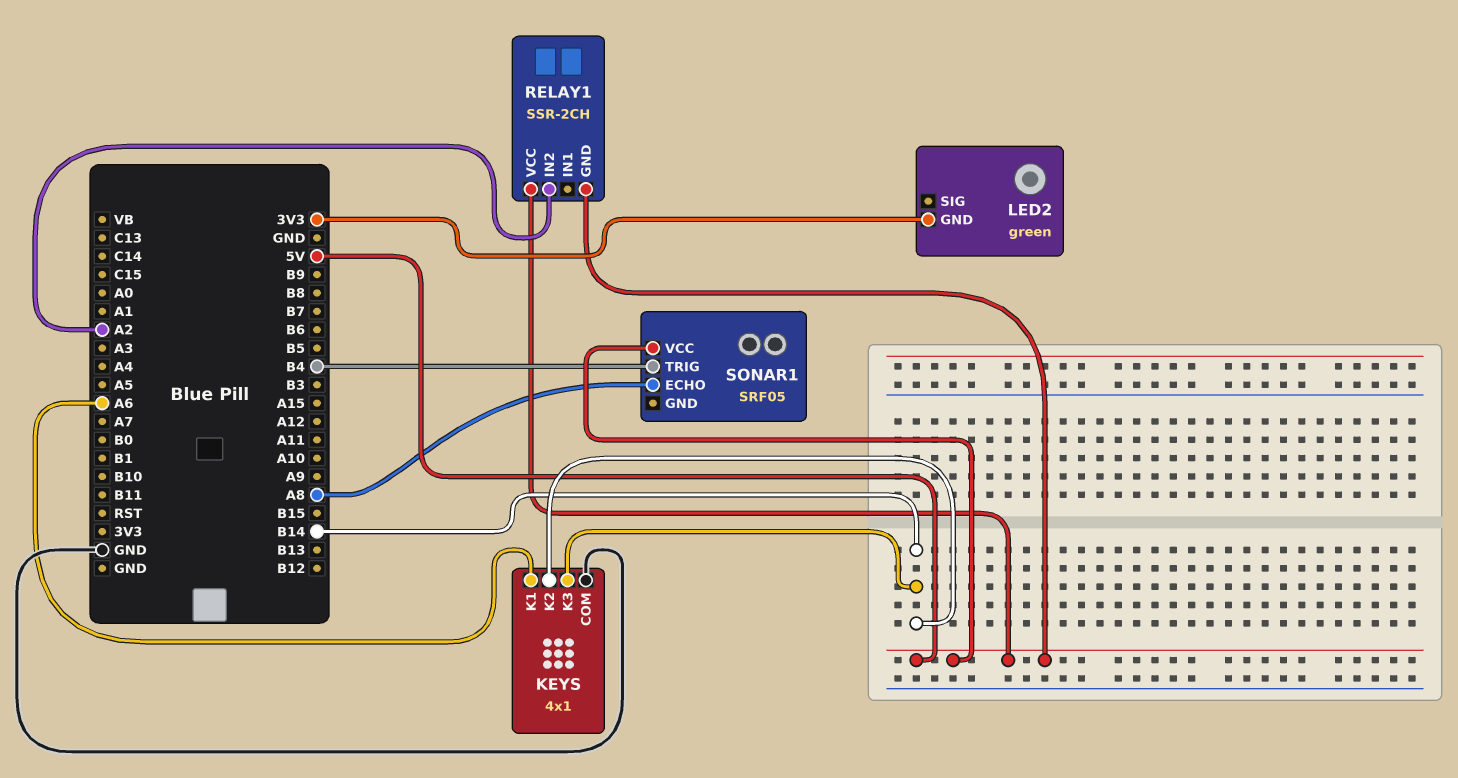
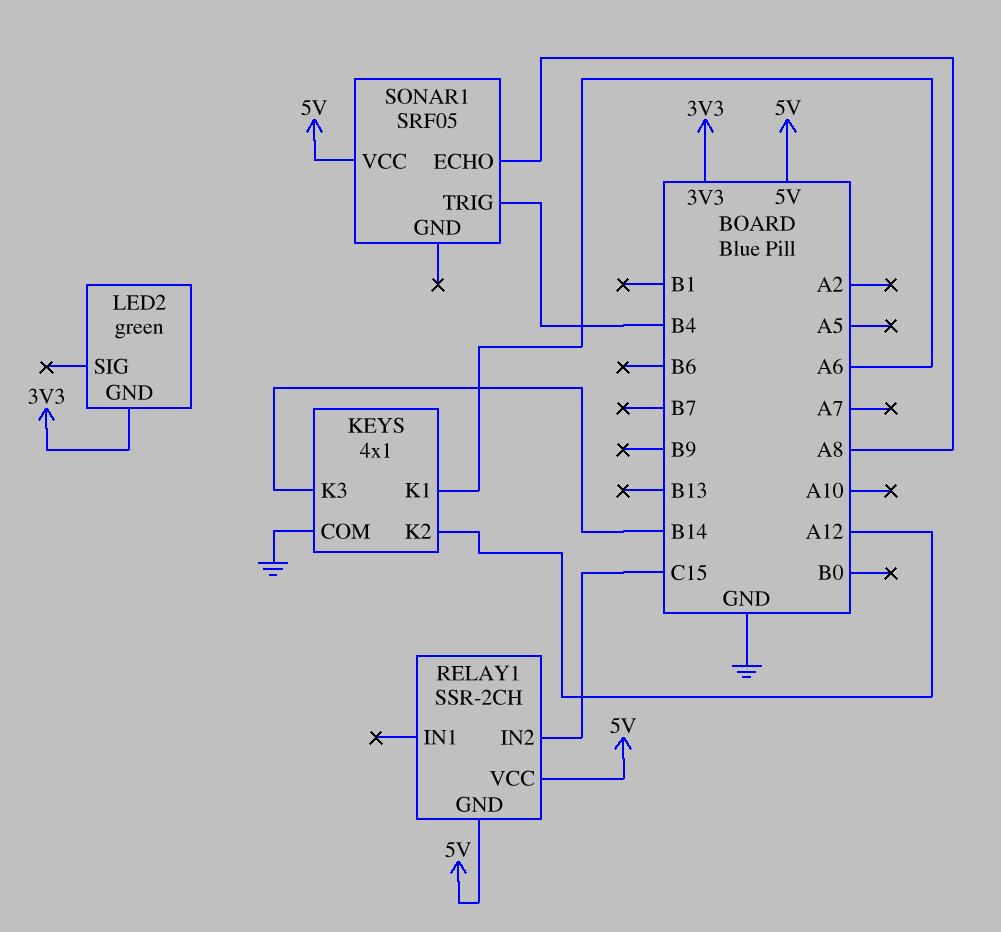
KEYS pin K2: B14 -> A12
RELAY1 pin IN2: A2 -> C15

